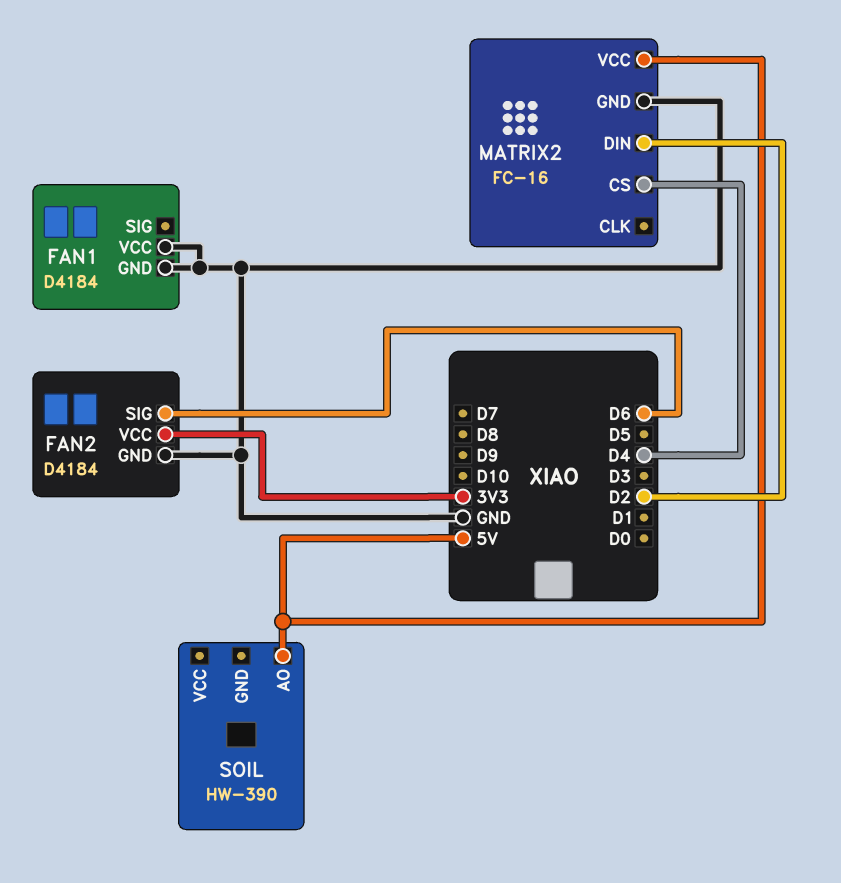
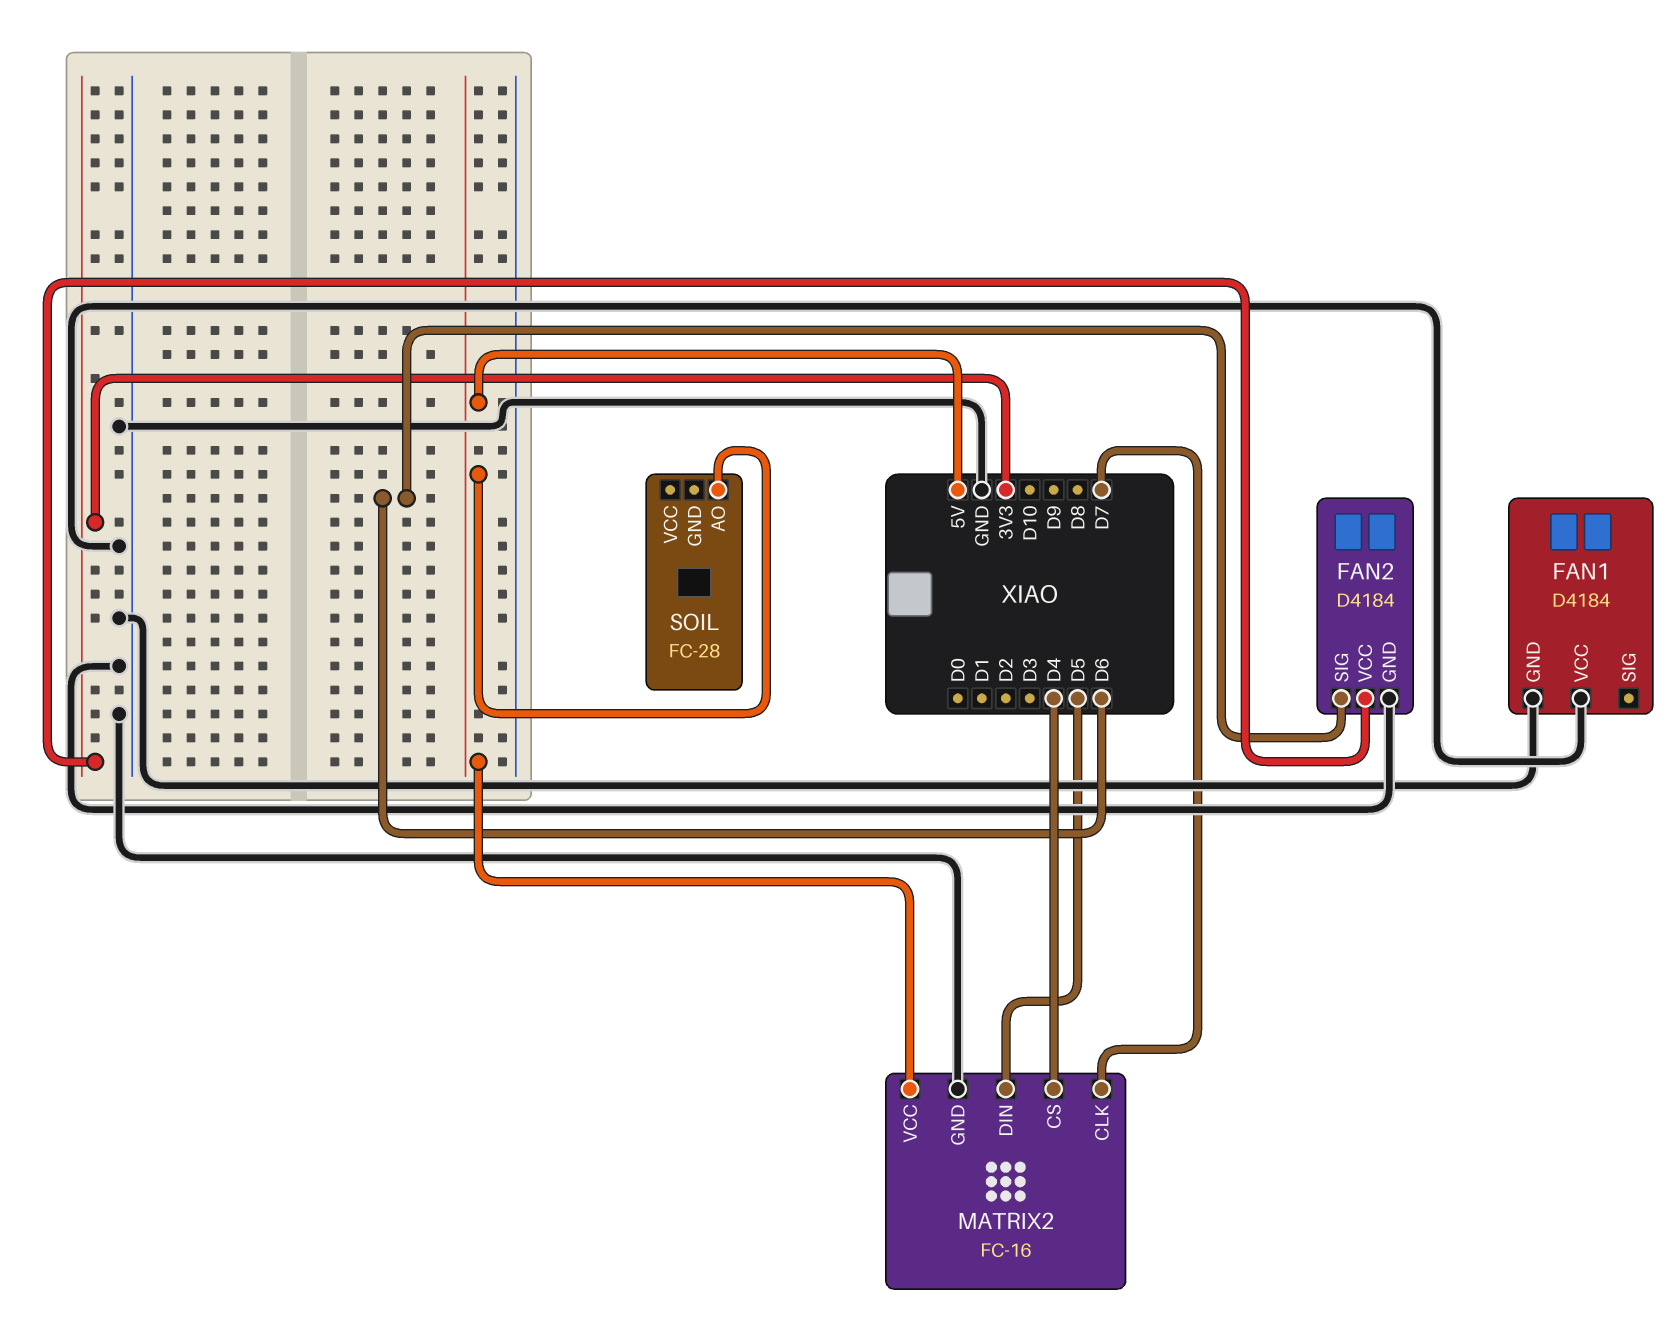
MATRIX2 pin CLK: none -> D7
MATRIX2 pin DIN: D2 -> D5
SOIL: HW-390 -> FC-28

